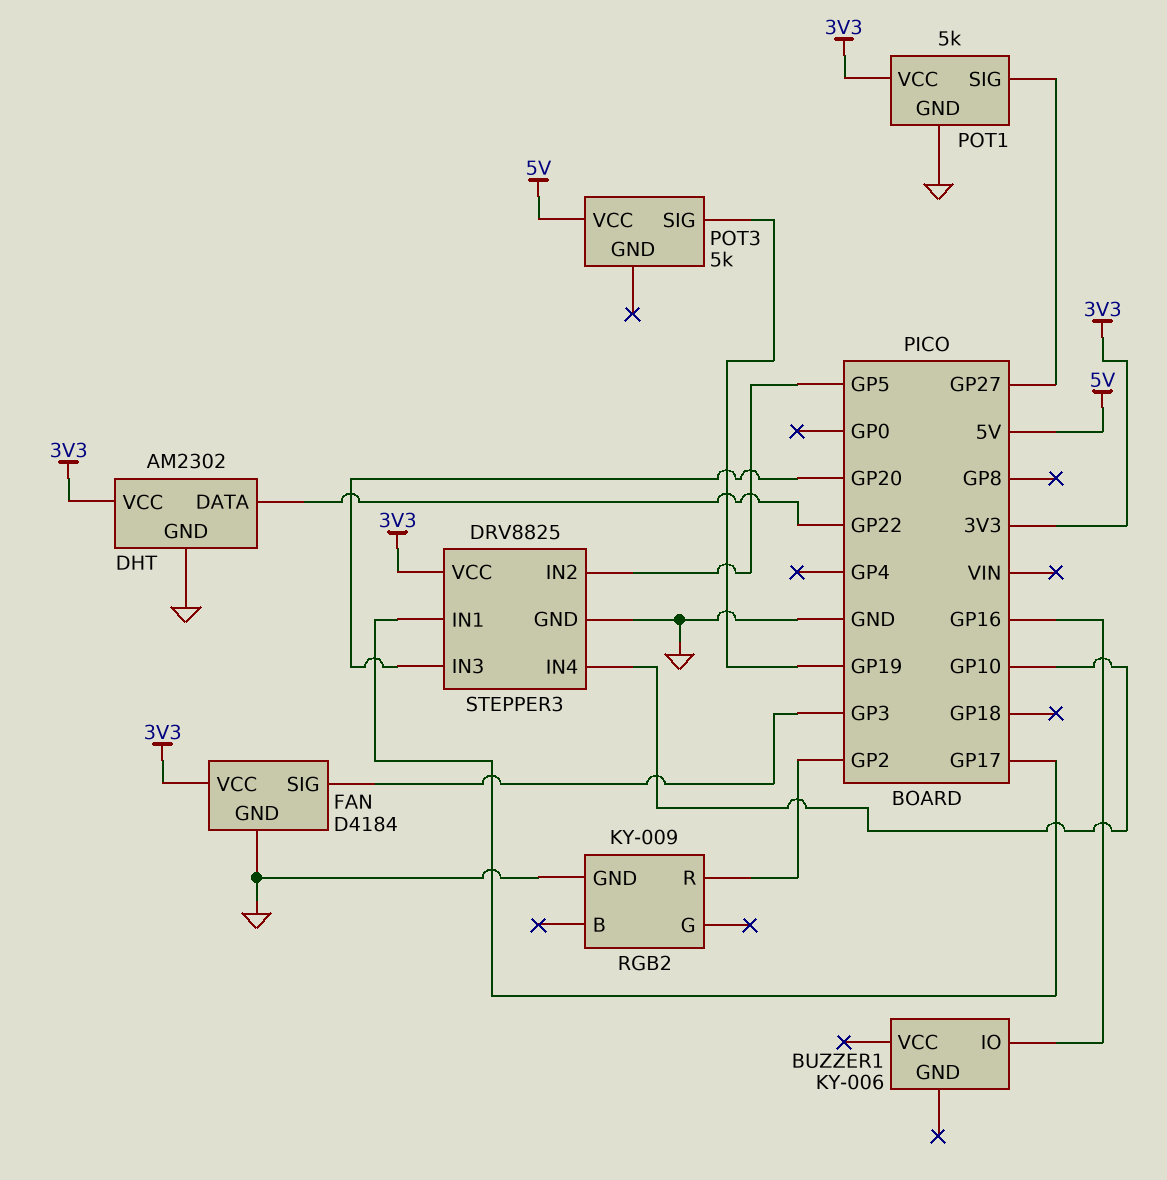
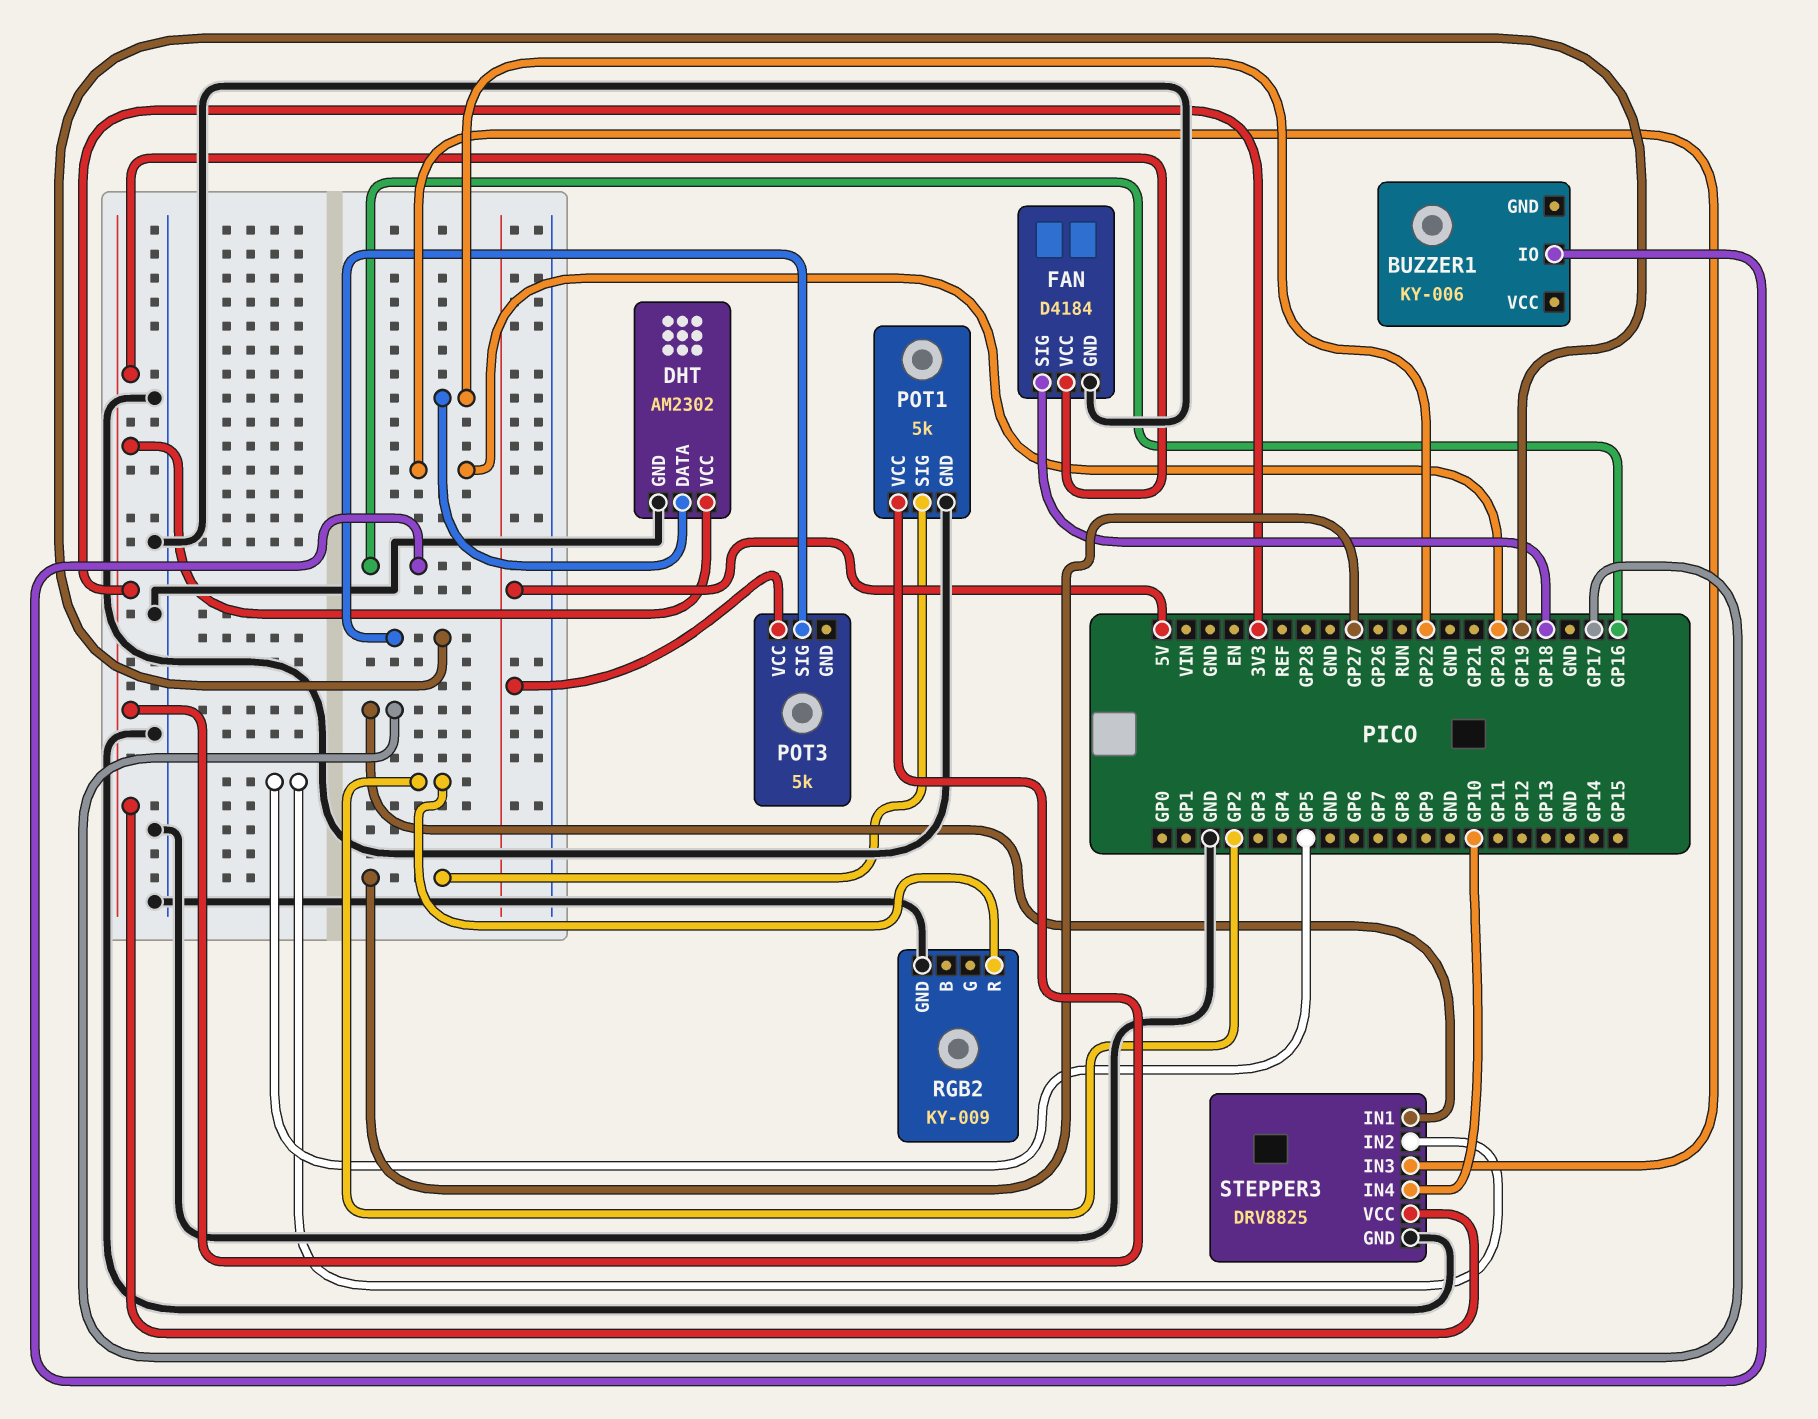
FAN pin SIG: GP3 -> GP18

